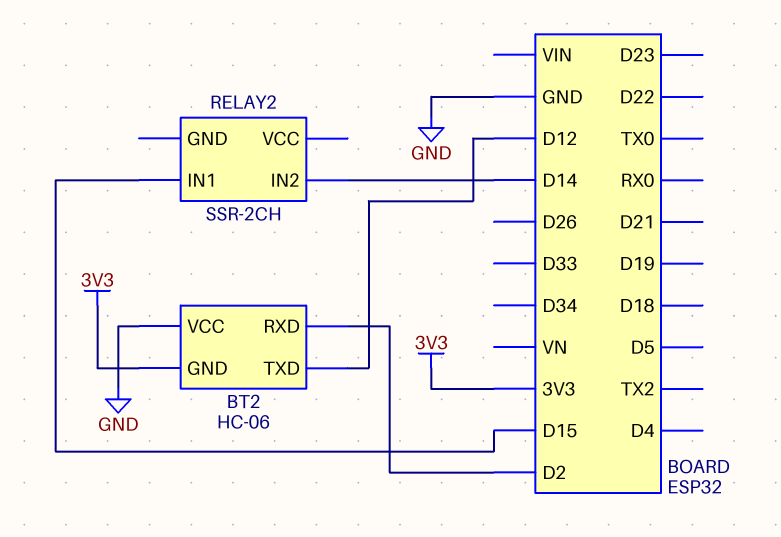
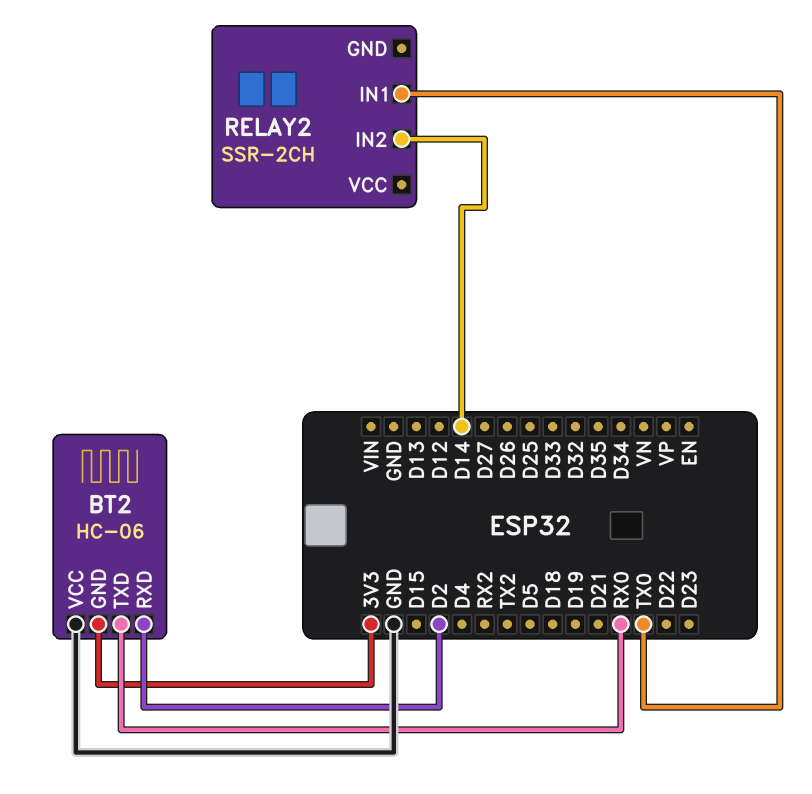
BT2 pin TXD: D12 -> RX0
RELAY2 pin IN1: D15 -> TX0

